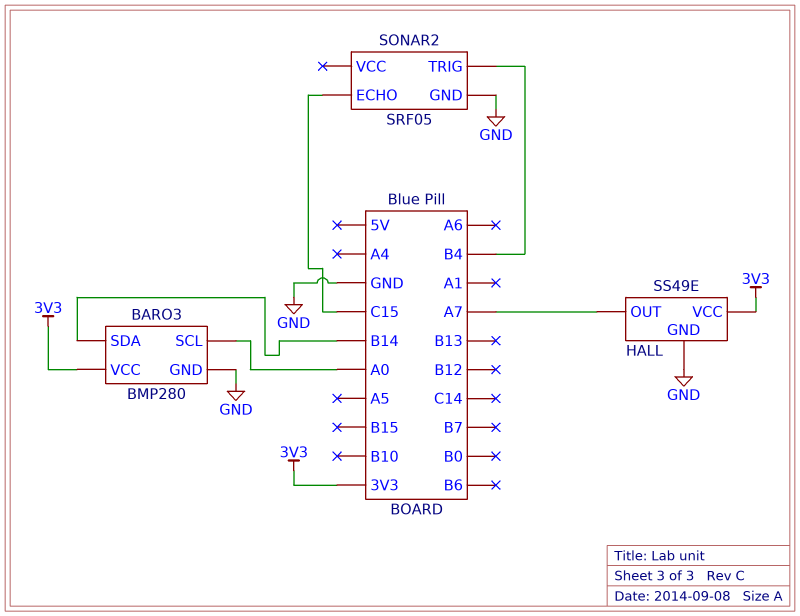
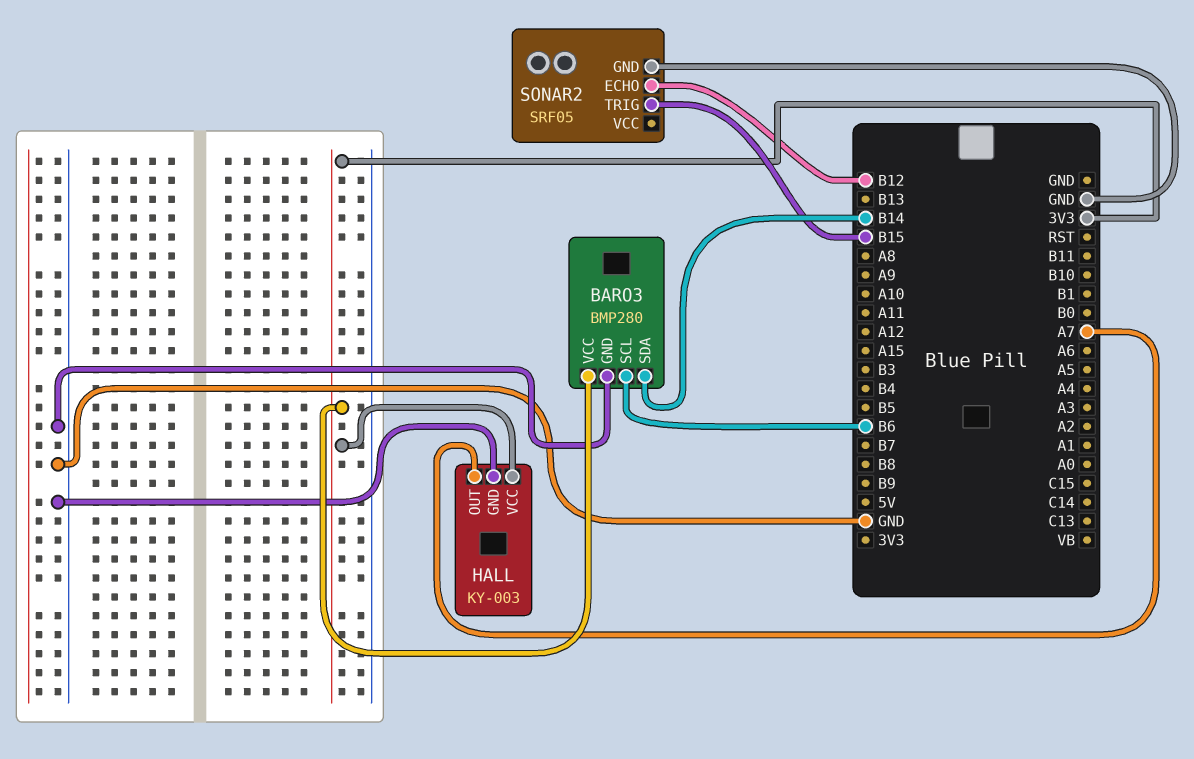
BARO3 pin SCL: A0 -> B6
HALL: SS49E -> KY-003
SONAR2 pin ECHO: C15 -> B12
SONAR2 pin TRIG: B4 -> B15

